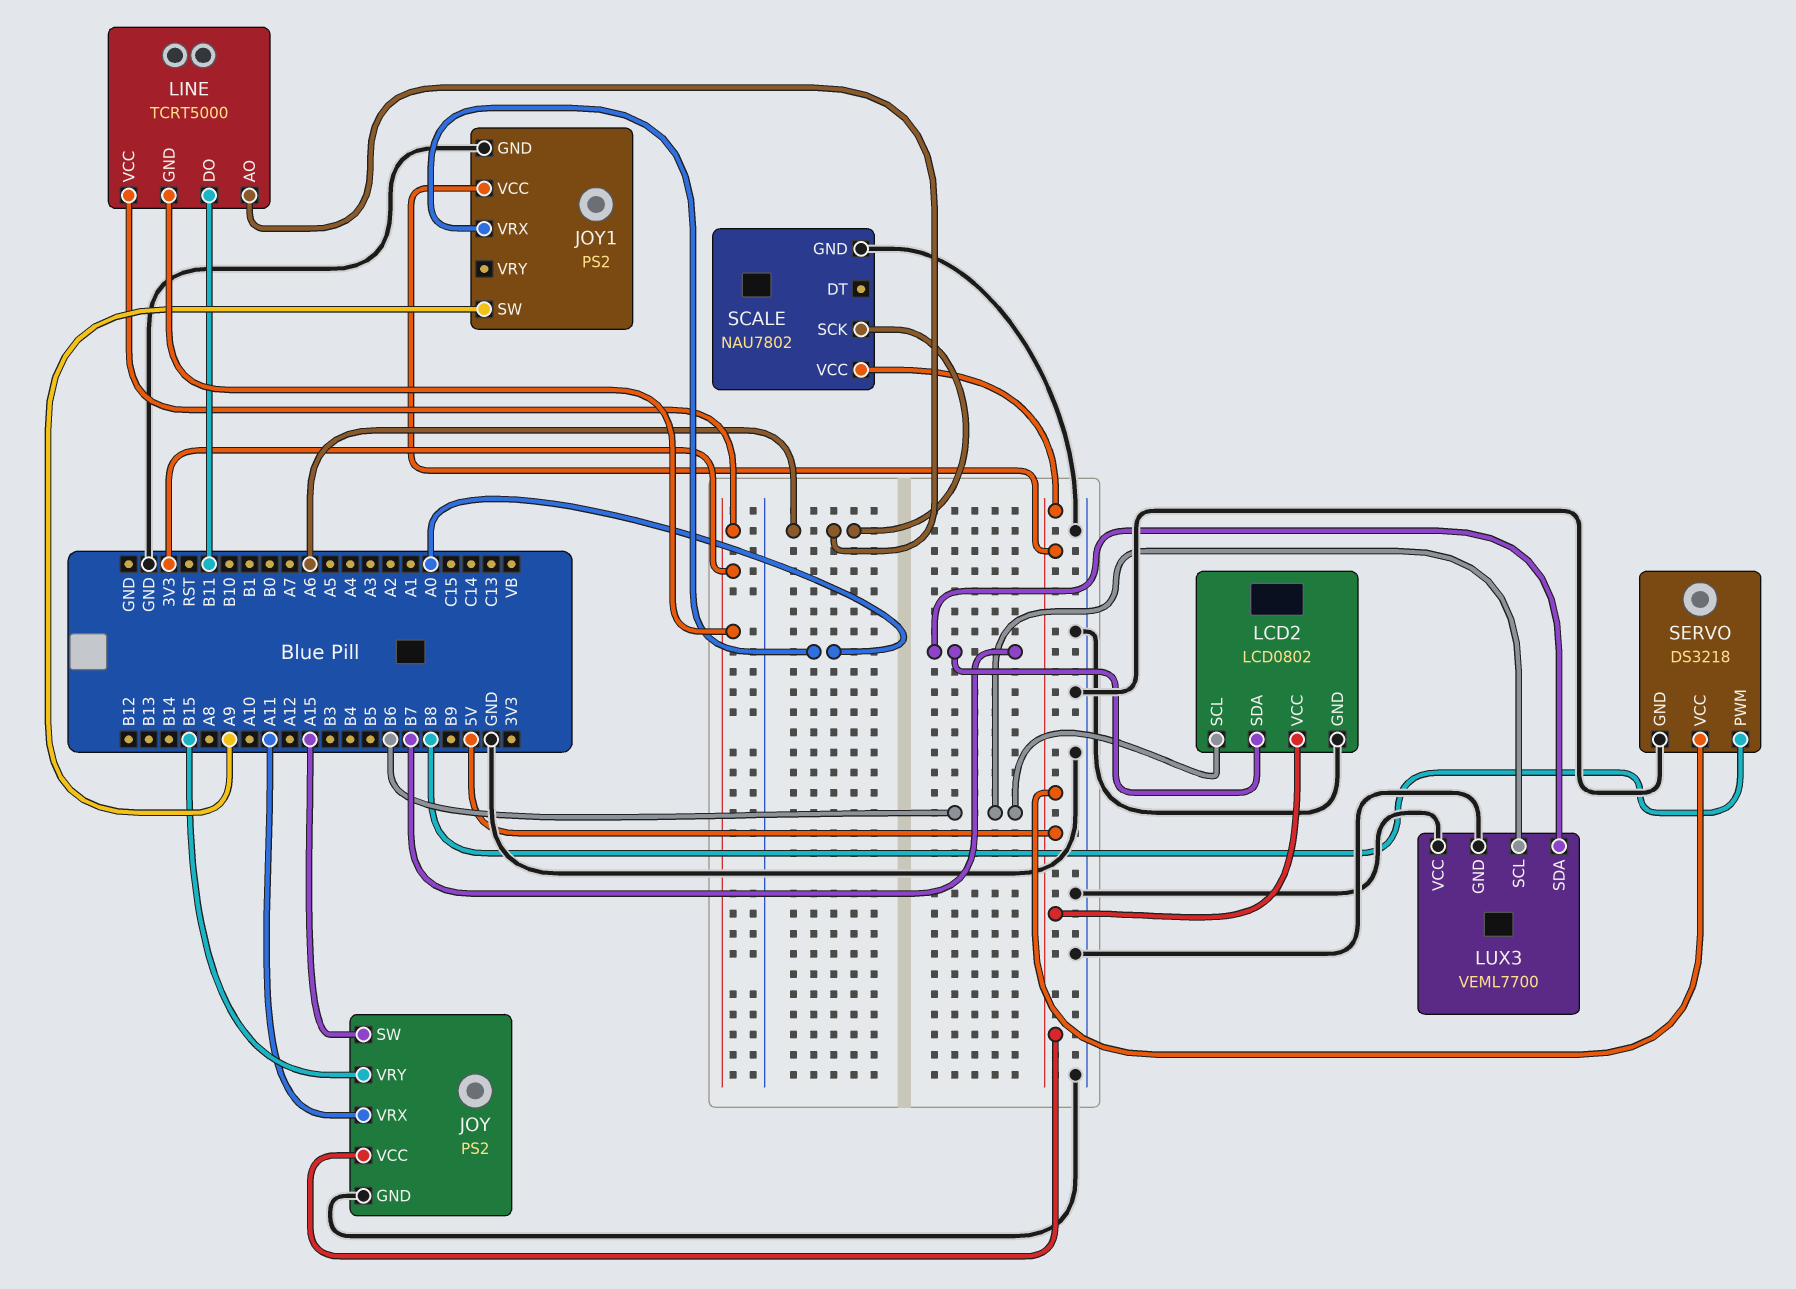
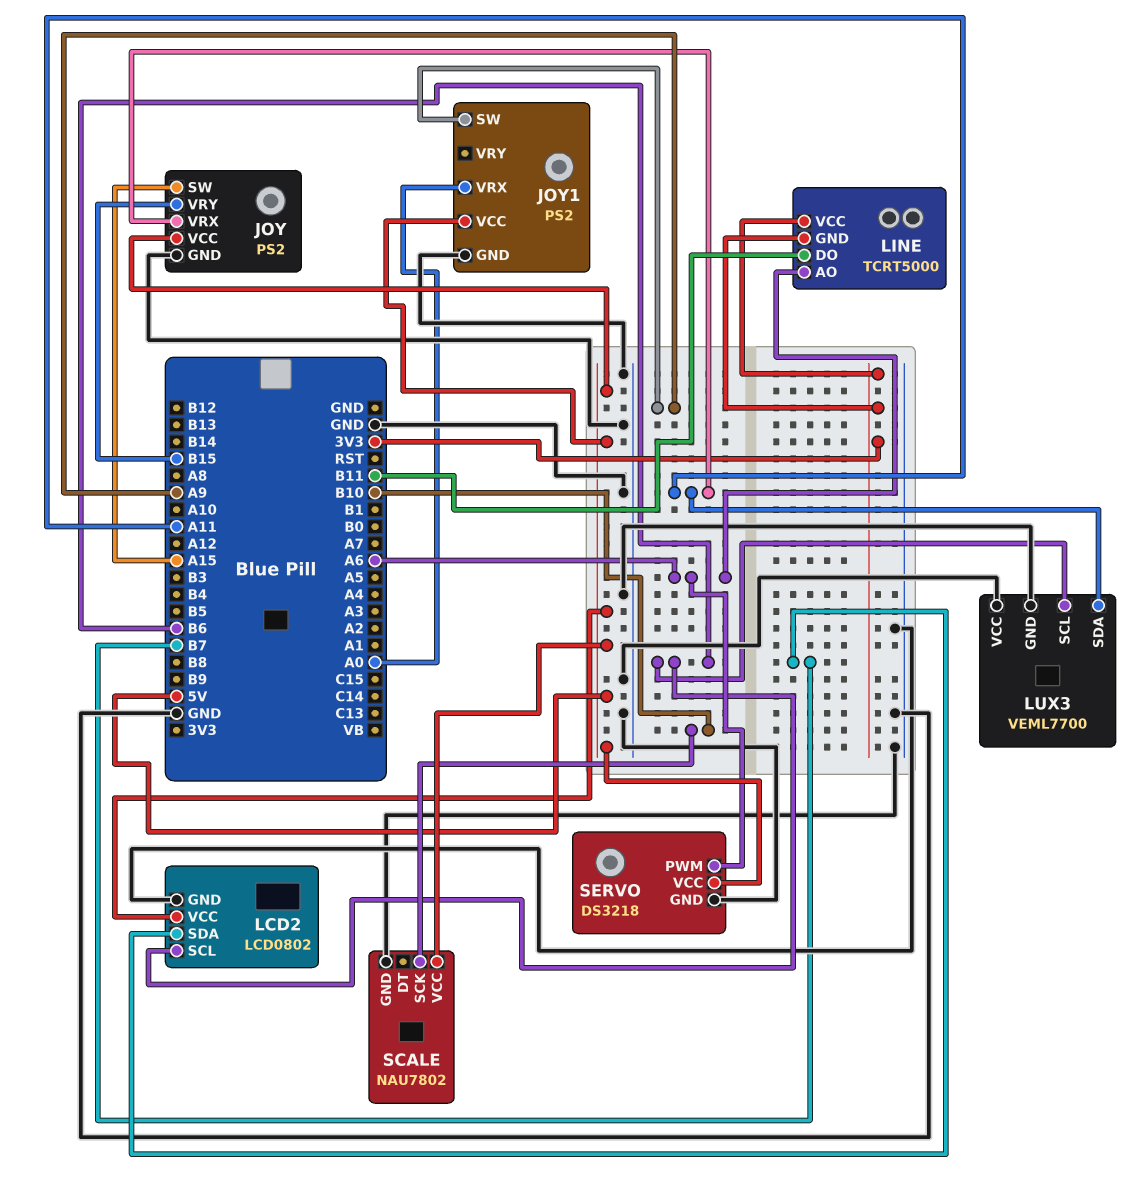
LUX3 pin SDA: B7 -> A11
SCALE pin SCK: A6 -> B10
SERVO pin PWM: B8 -> A6

